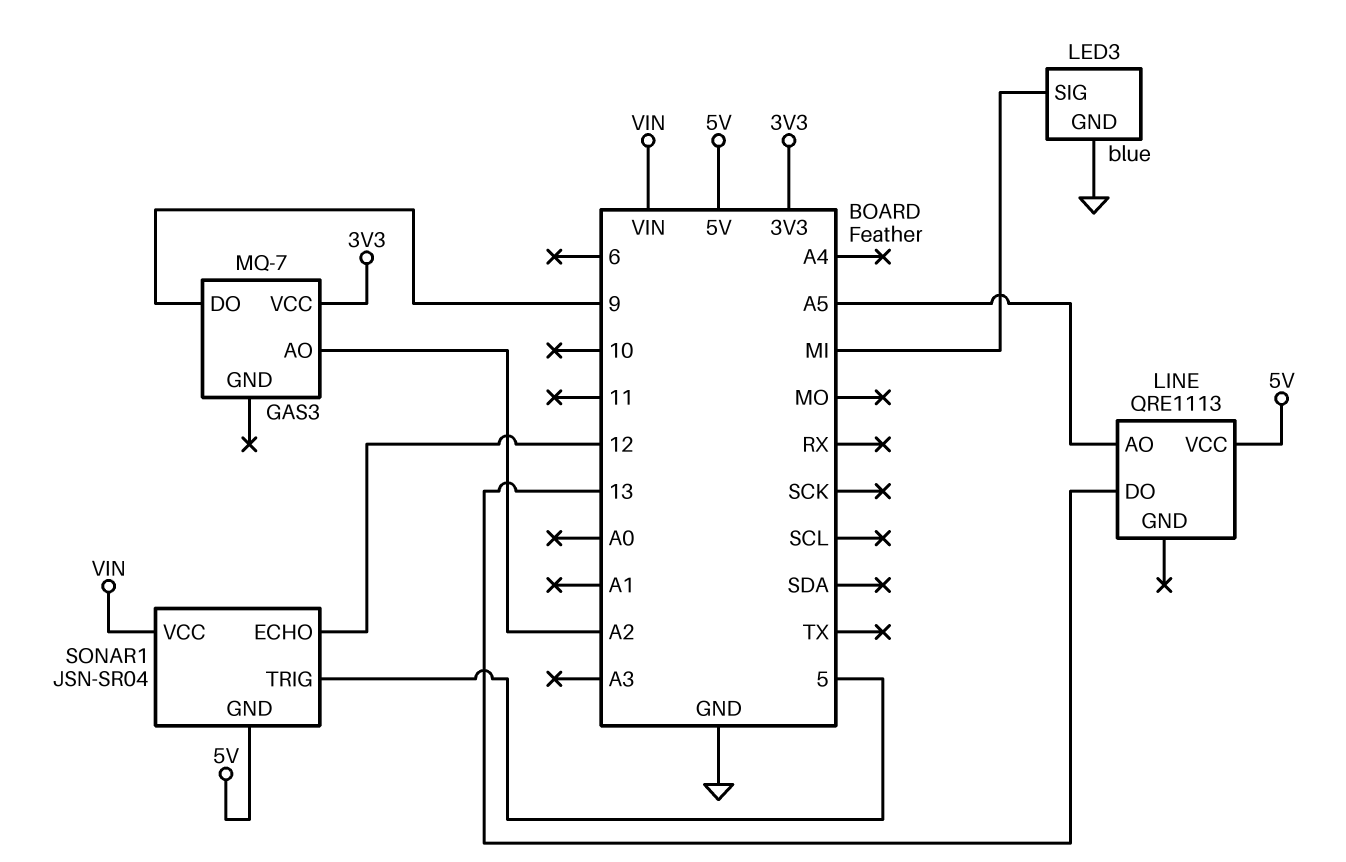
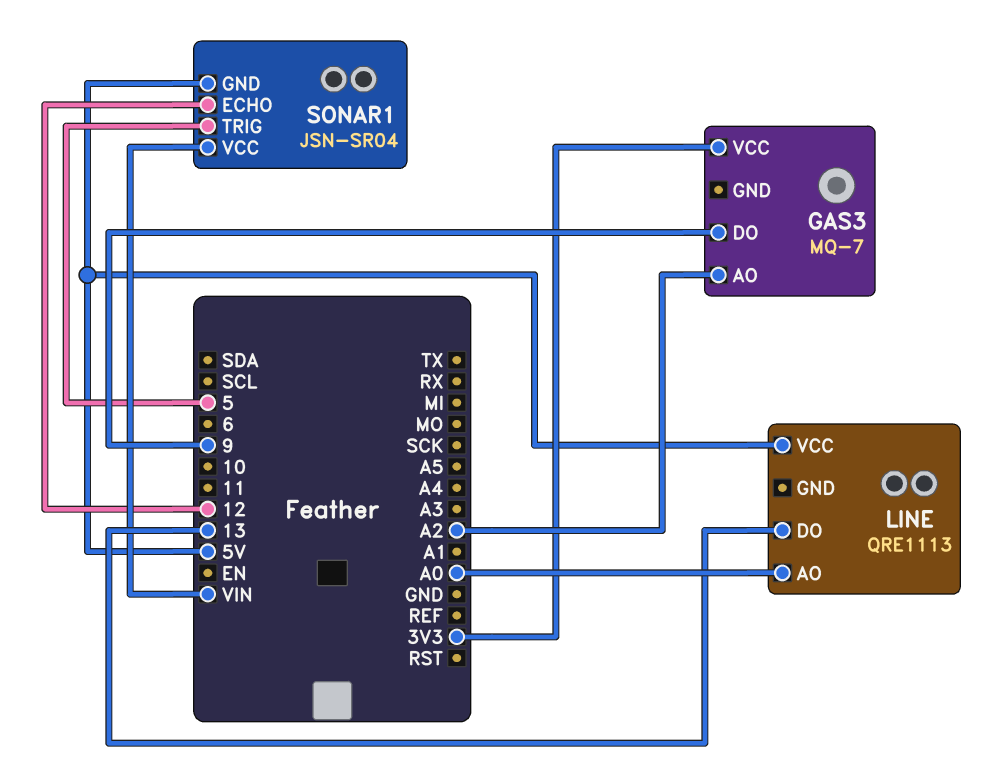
LED3: blue -> none
LED3 pin GND: GND -> none
LED3 pin SIG: MI -> none
LINE pin AO: A5 -> A0

